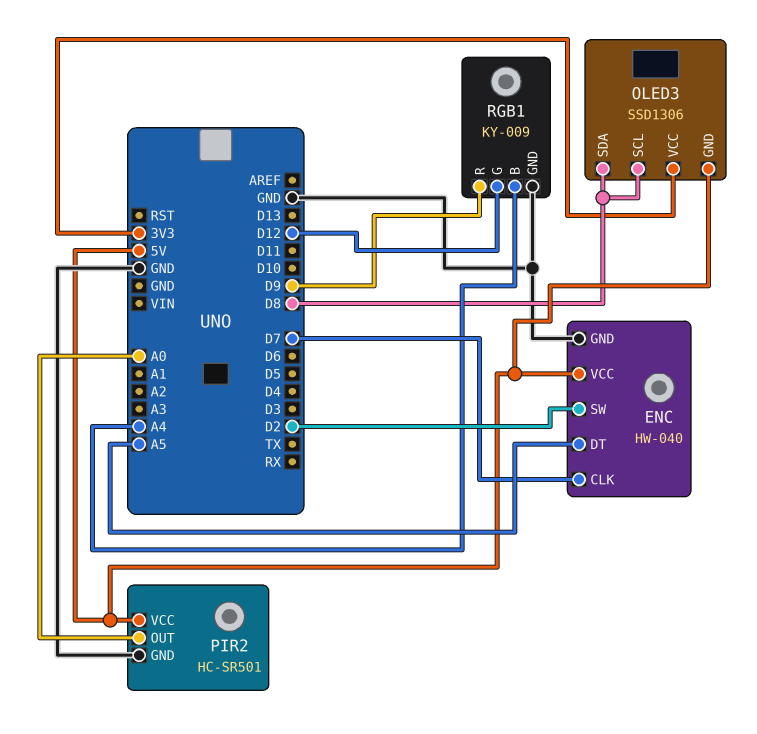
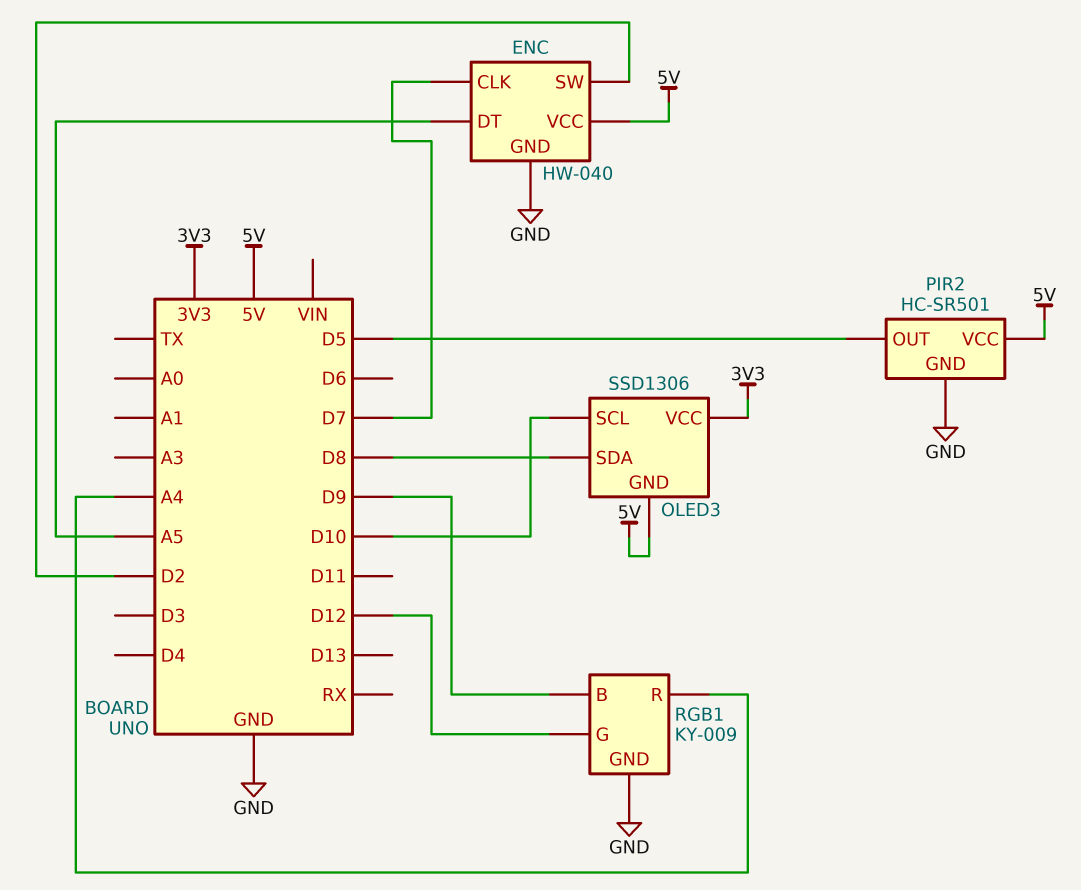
OLED3 pin SCL: D8 -> D10
PIR2 pin OUT: A0 -> D5
RGB1 pin B: A4 -> D9
RGB1 pin R: D9 -> A4

